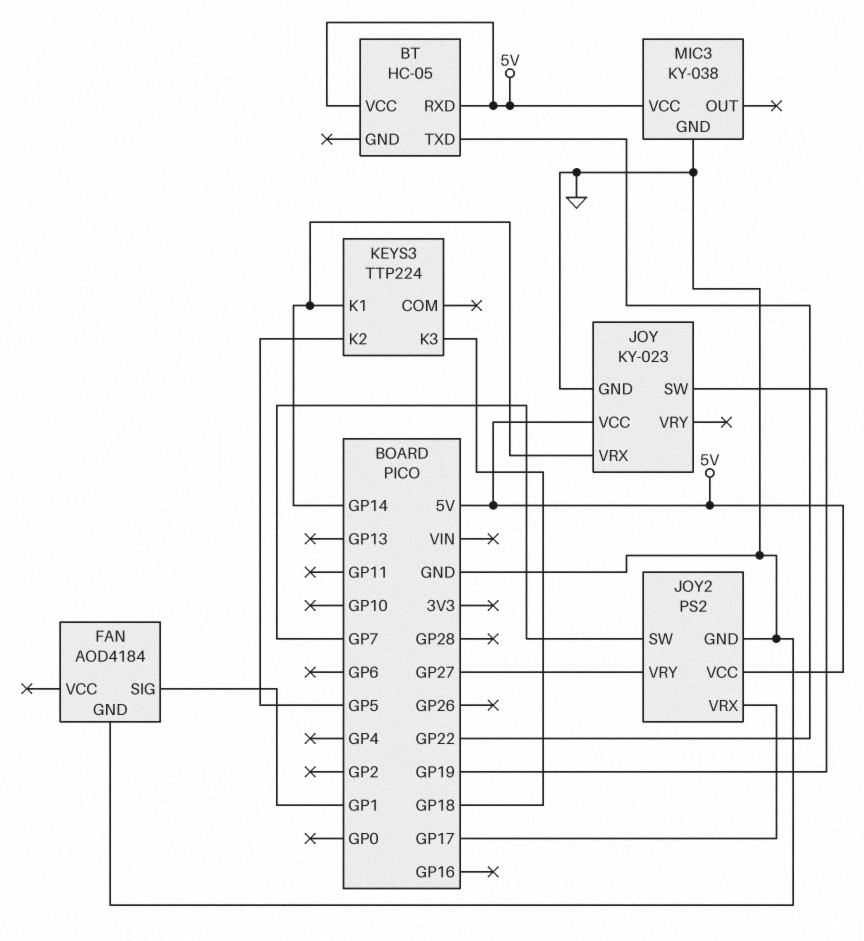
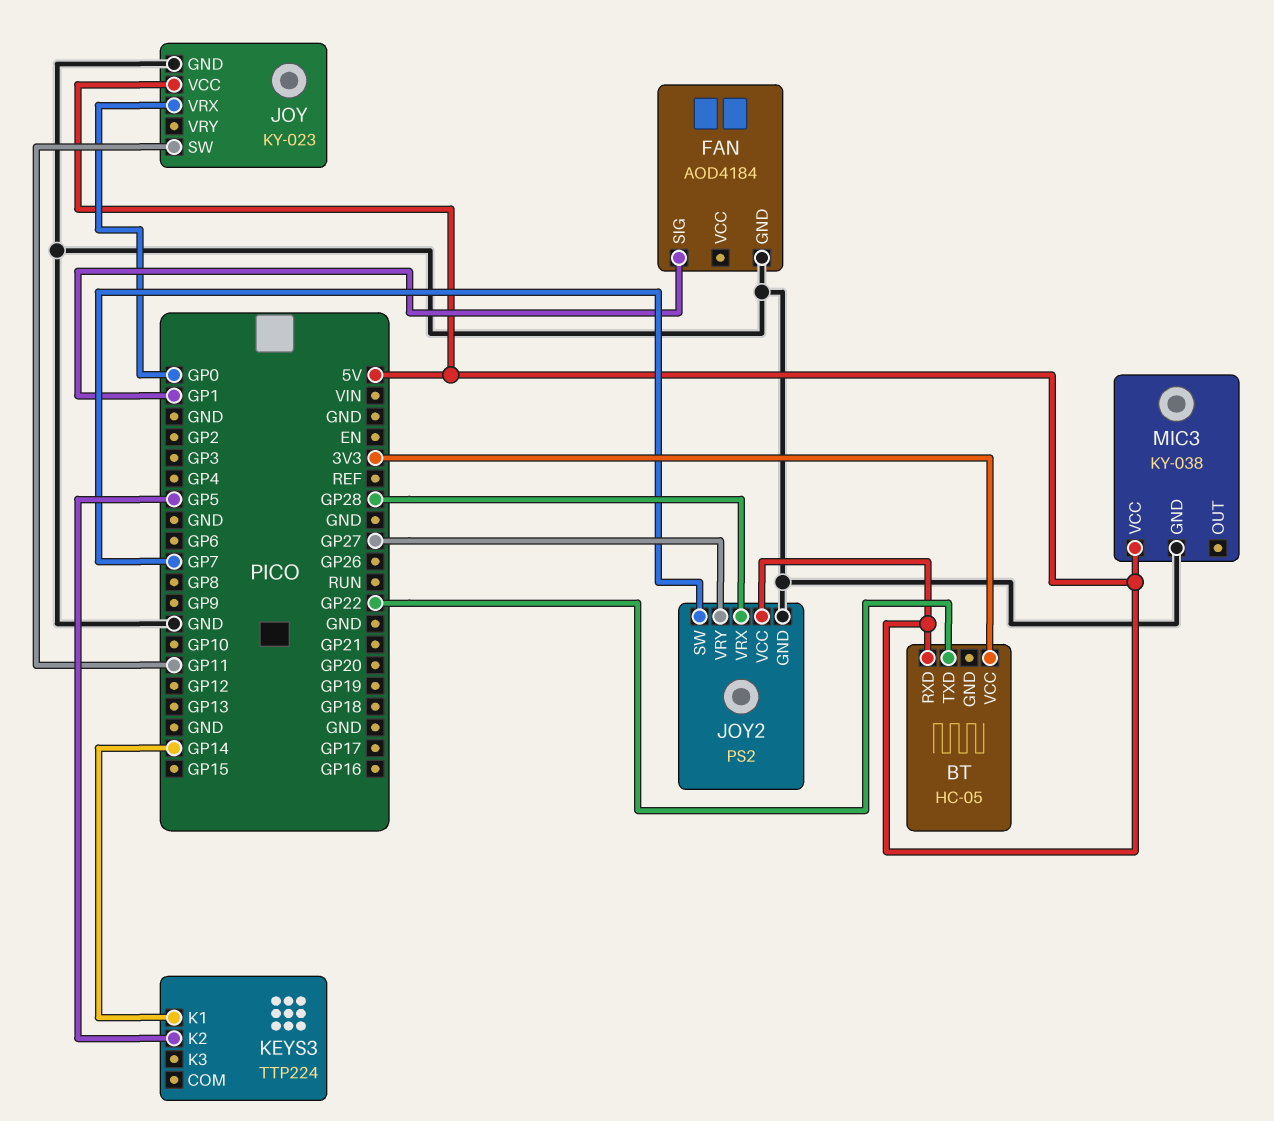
BT pin VCC: 5V -> 3V3
JOY pin SW: GP19 -> GP11
JOY pin VRX: GP14 -> GP0
JOY2 pin VRX: GP17 -> GP28
KEYS3 pin K3: GP18 -> none

